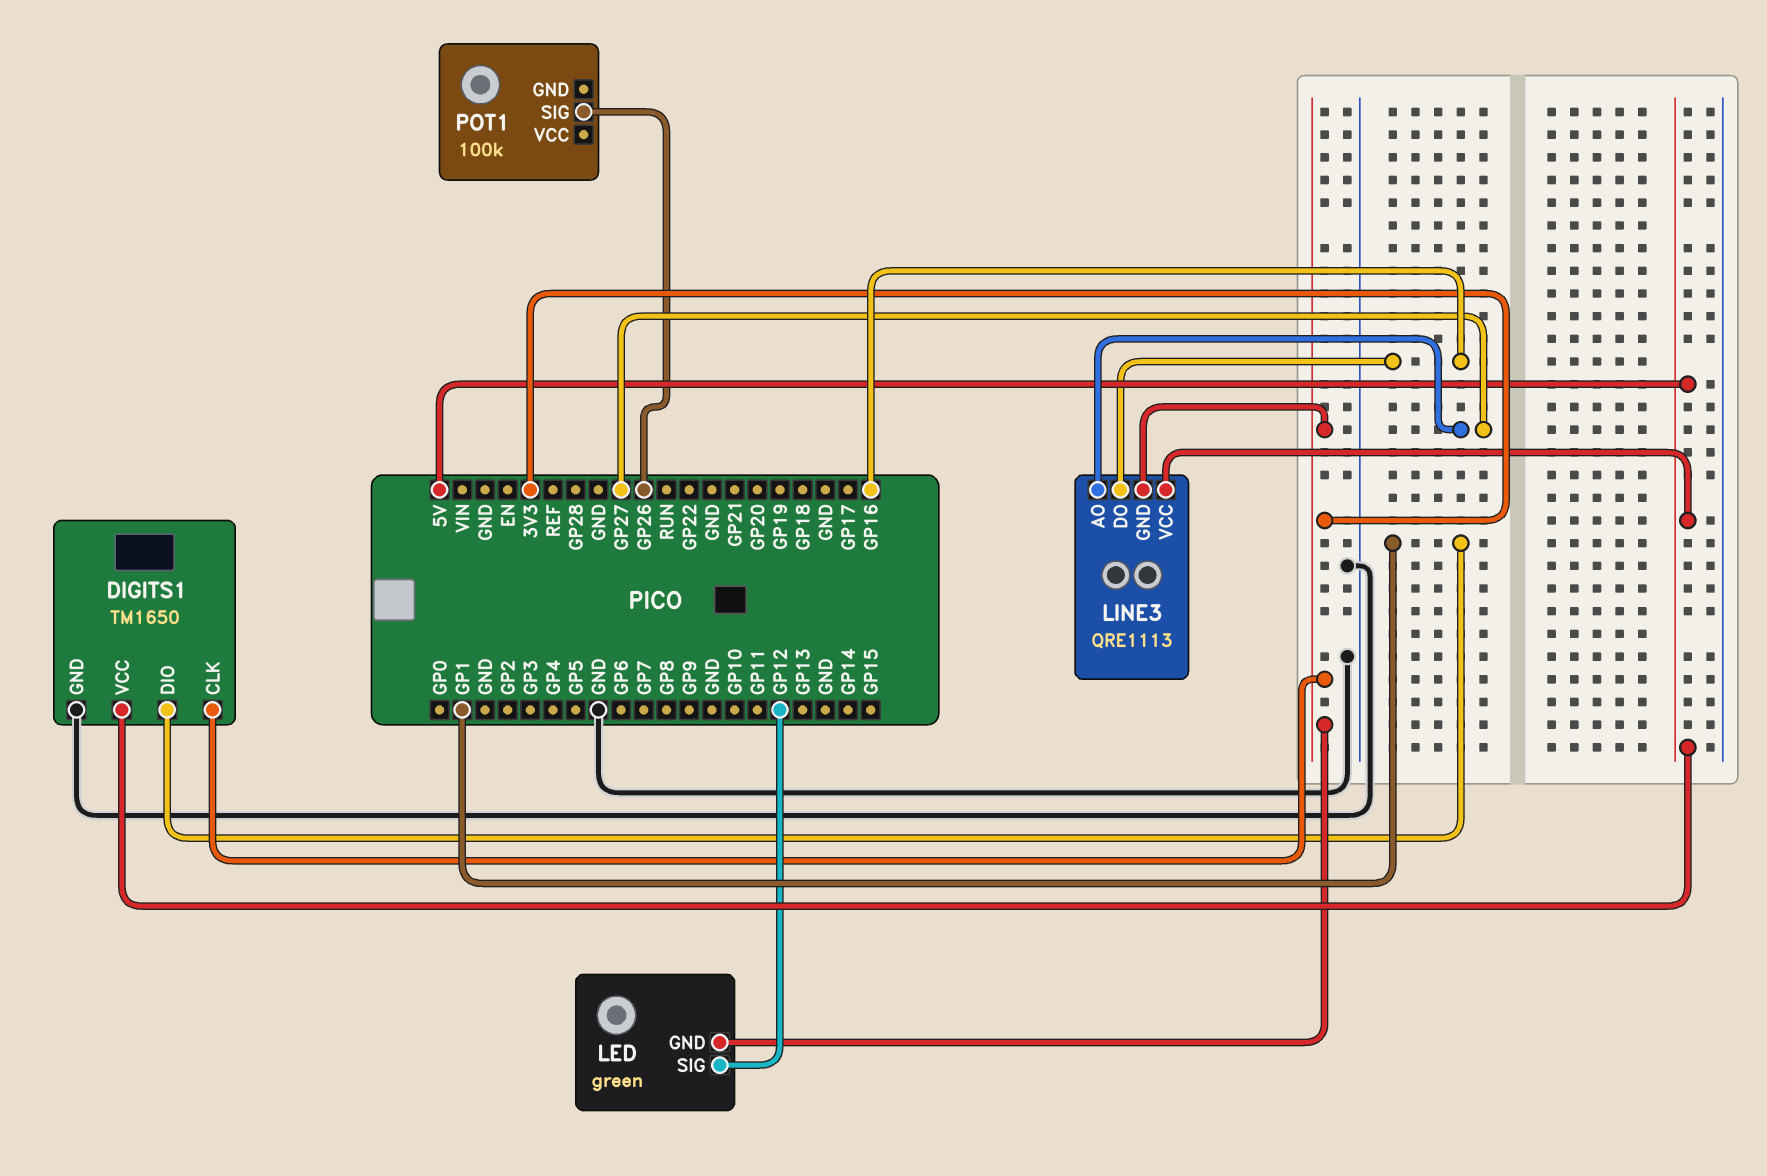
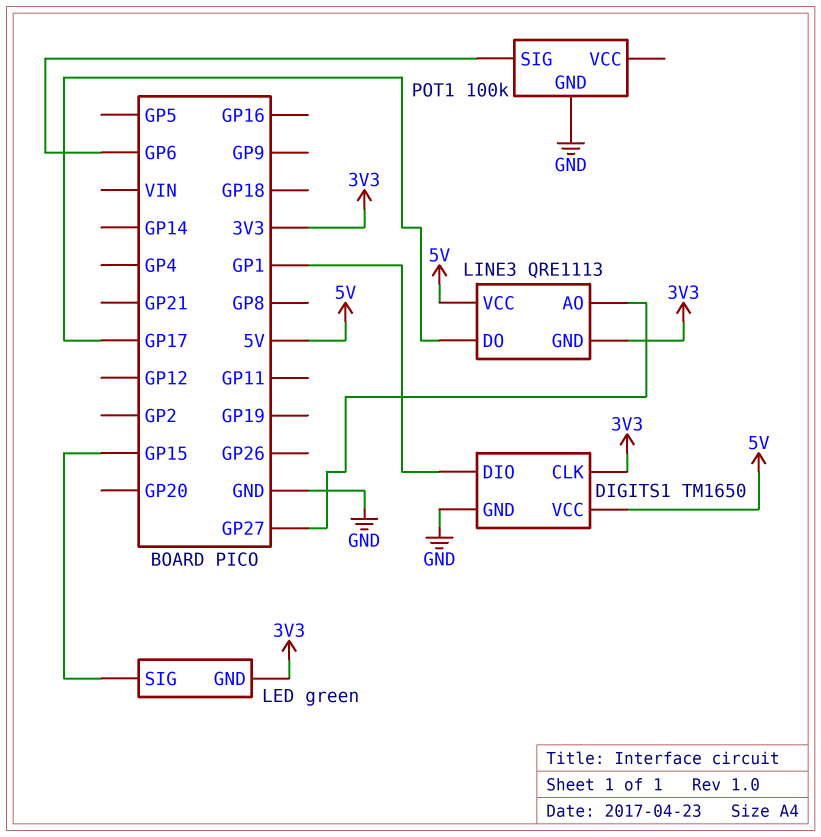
LED pin SIG: GP12 -> GP15
LINE3 pin DO: GP16 -> GP17
POT1 pin GND: none -> GND
POT1 pin SIG: GP26 -> GP6

